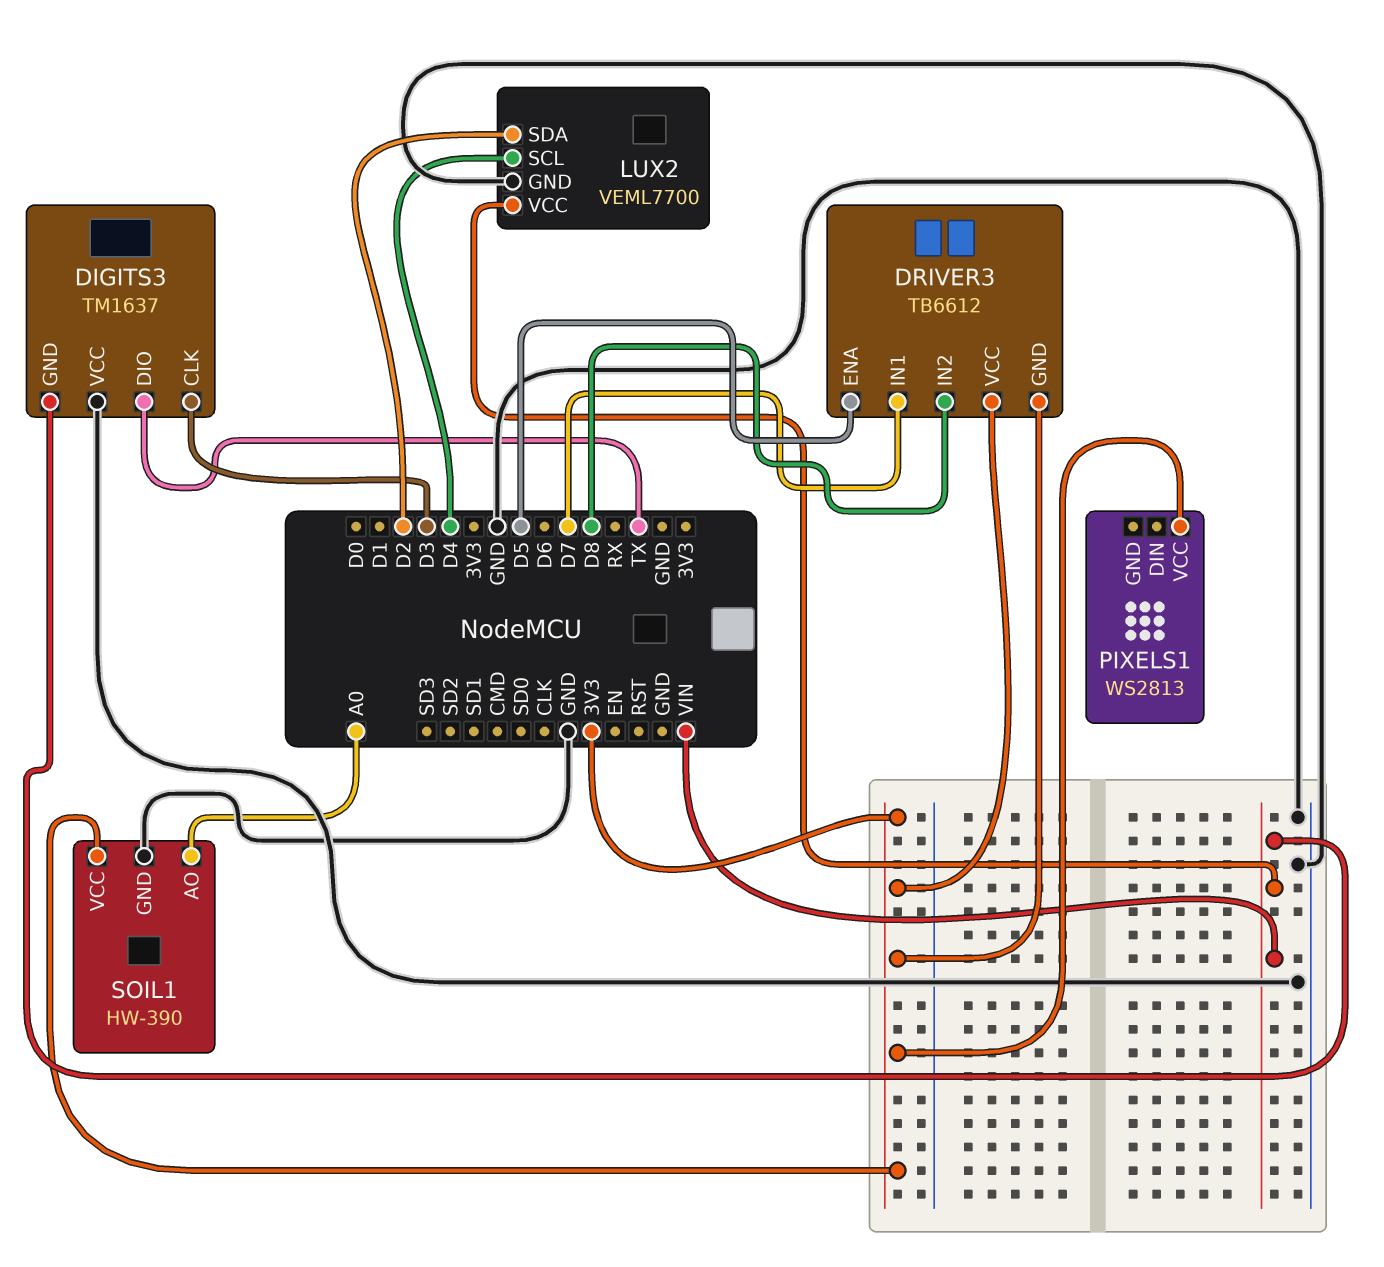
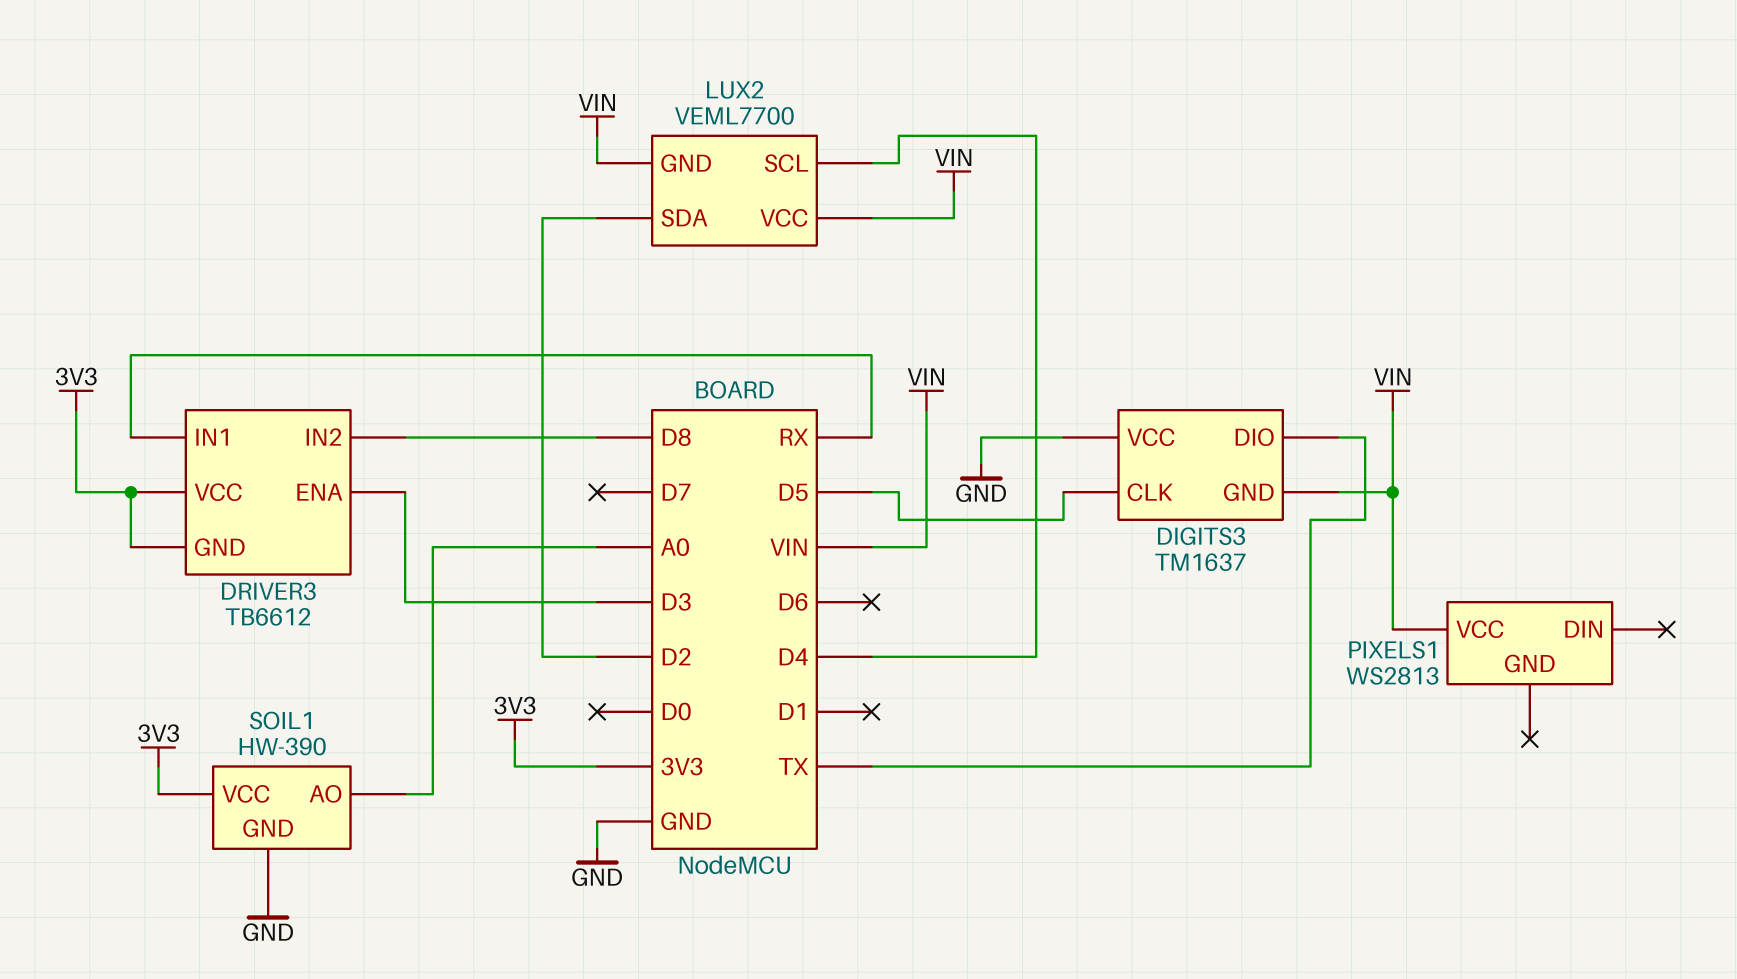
DIGITS3 pin CLK: D3 -> D5
DRIVER3 pin ENA: D5 -> D3
DRIVER3 pin IN1: D7 -> RX
LUX2 pin GND: GND -> VIN
PIXELS1 pin VCC: 3V3 -> VIN

